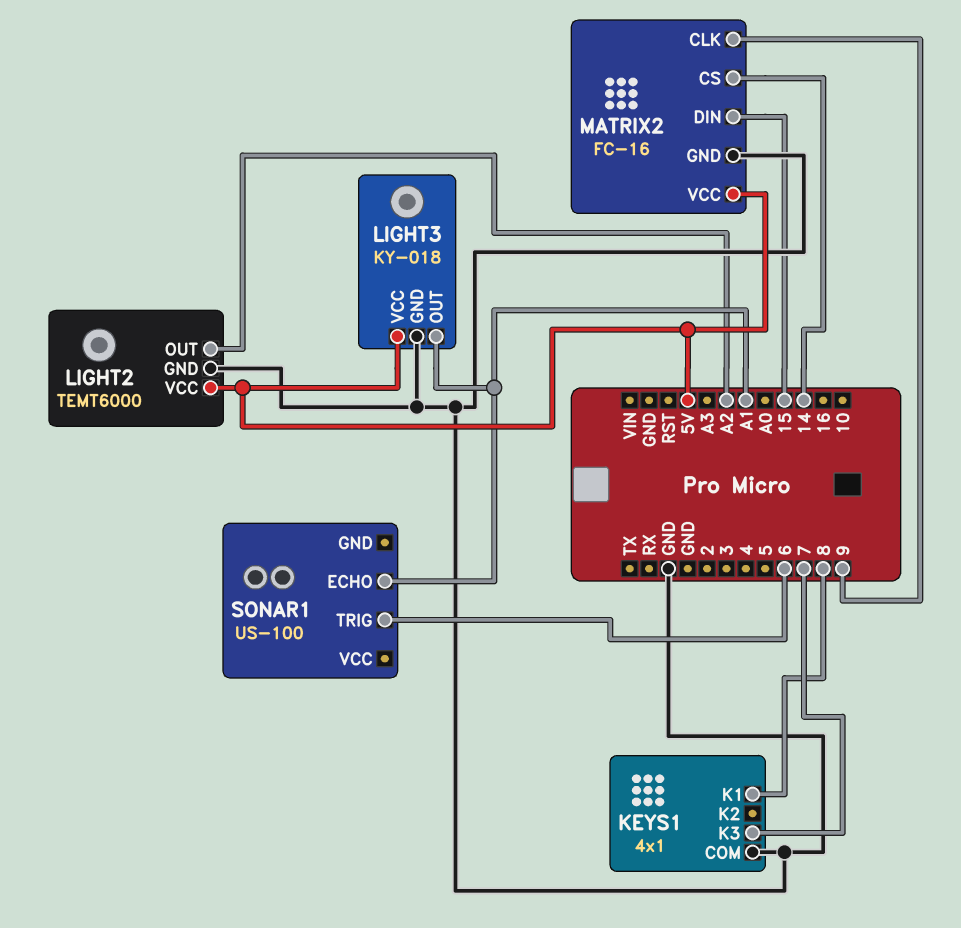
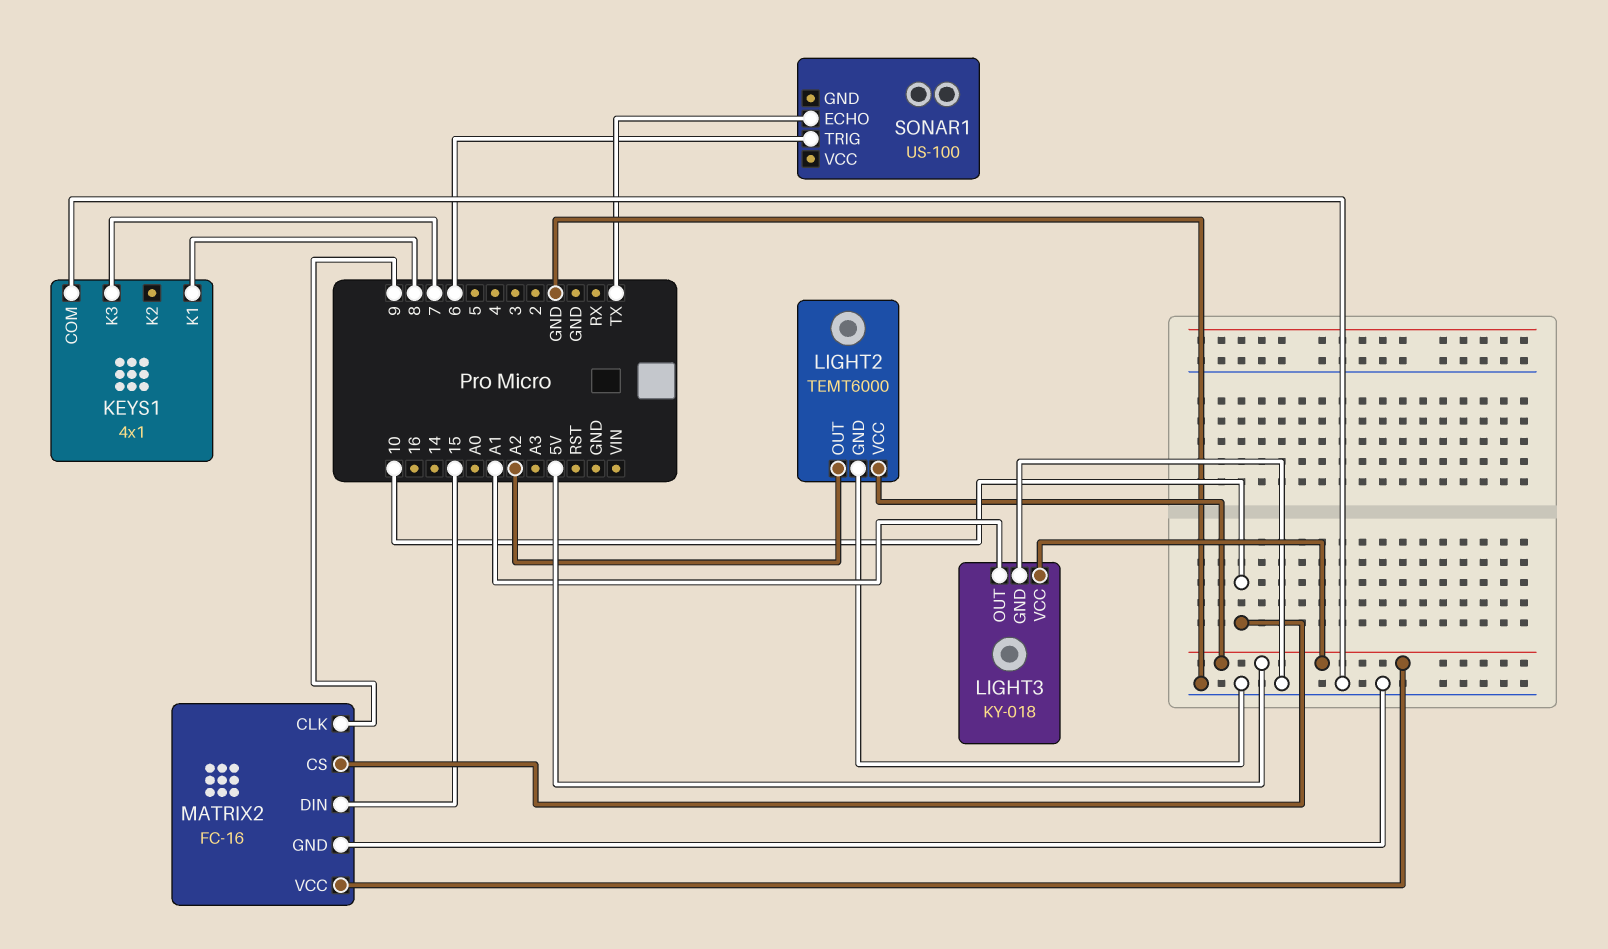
MATRIX2 pin CS: 14 -> 10
SONAR1 pin ECHO: A1 -> TX

